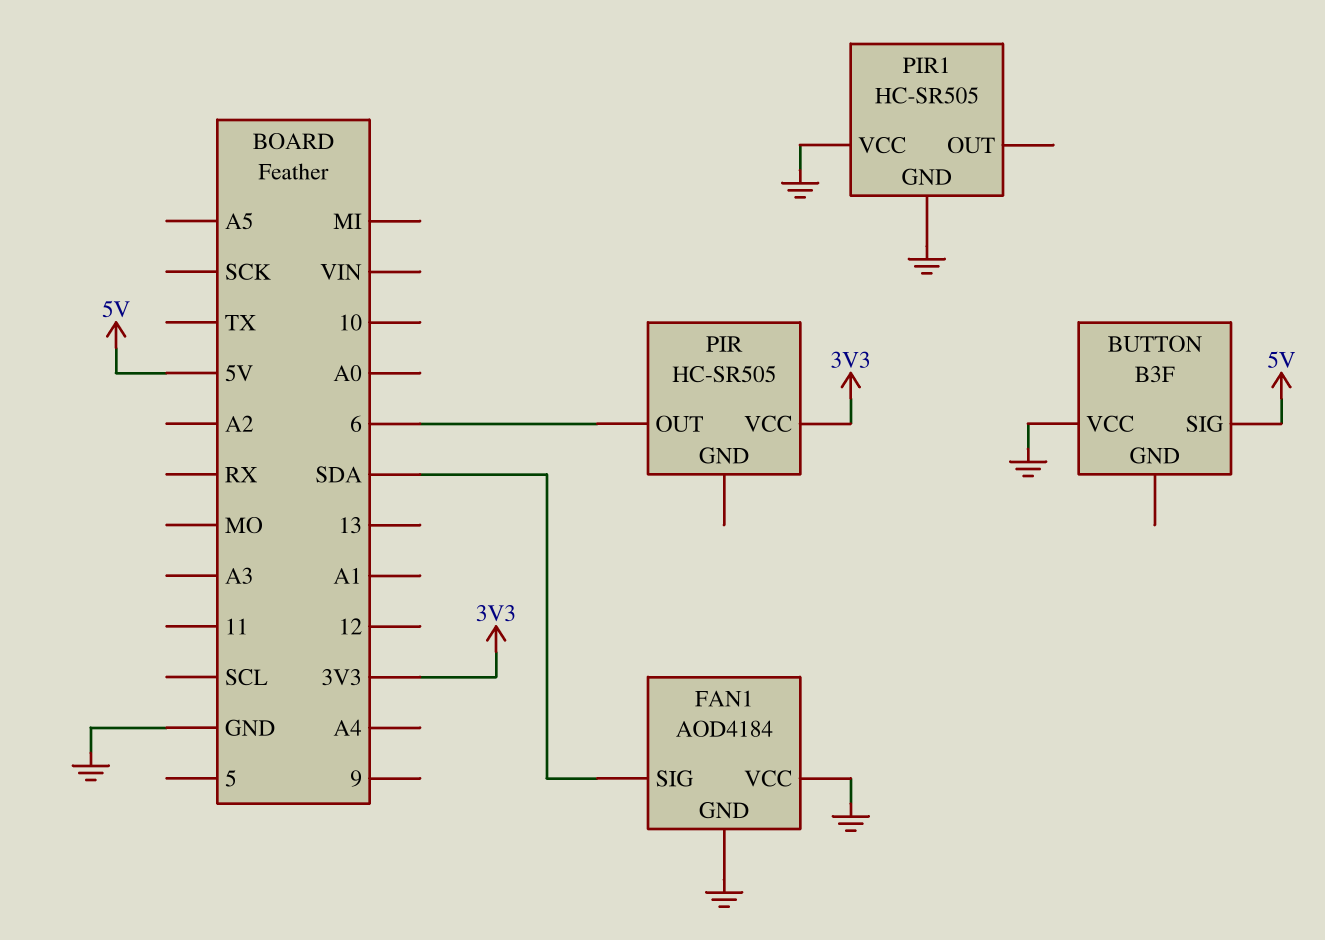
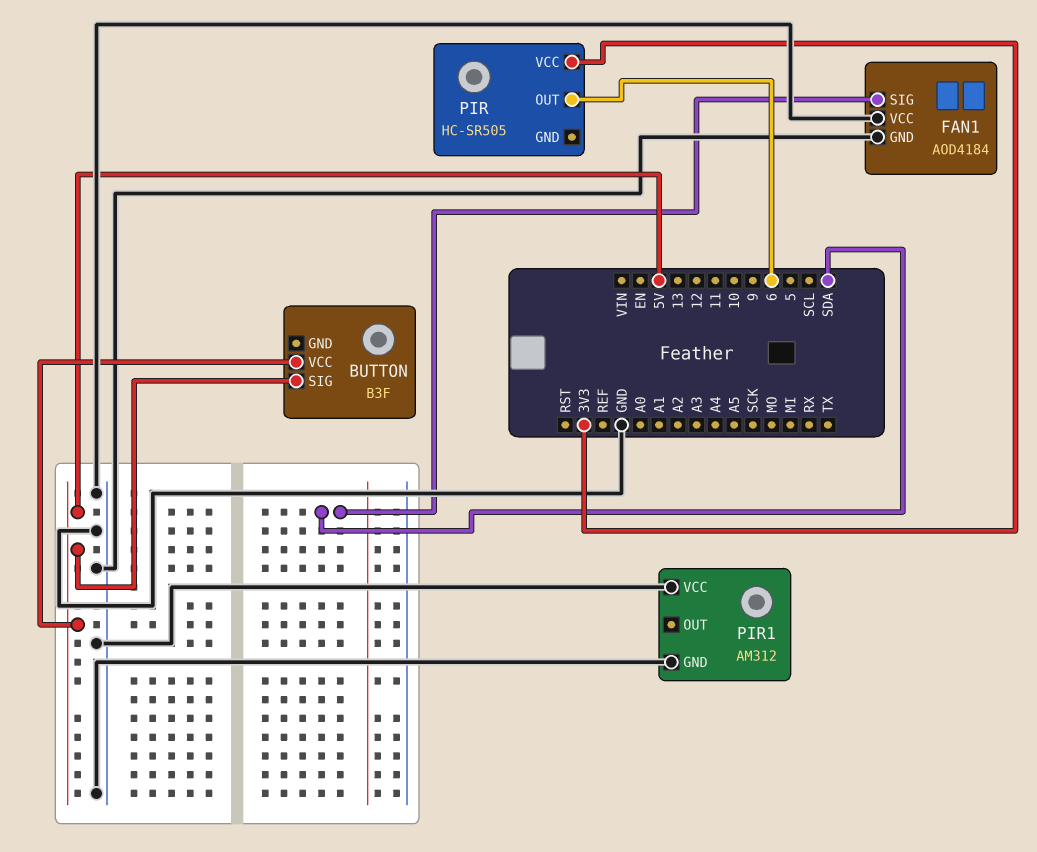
BUTTON pin VCC: GND -> 5V
PIR1: HC-SR505 -> AM312

